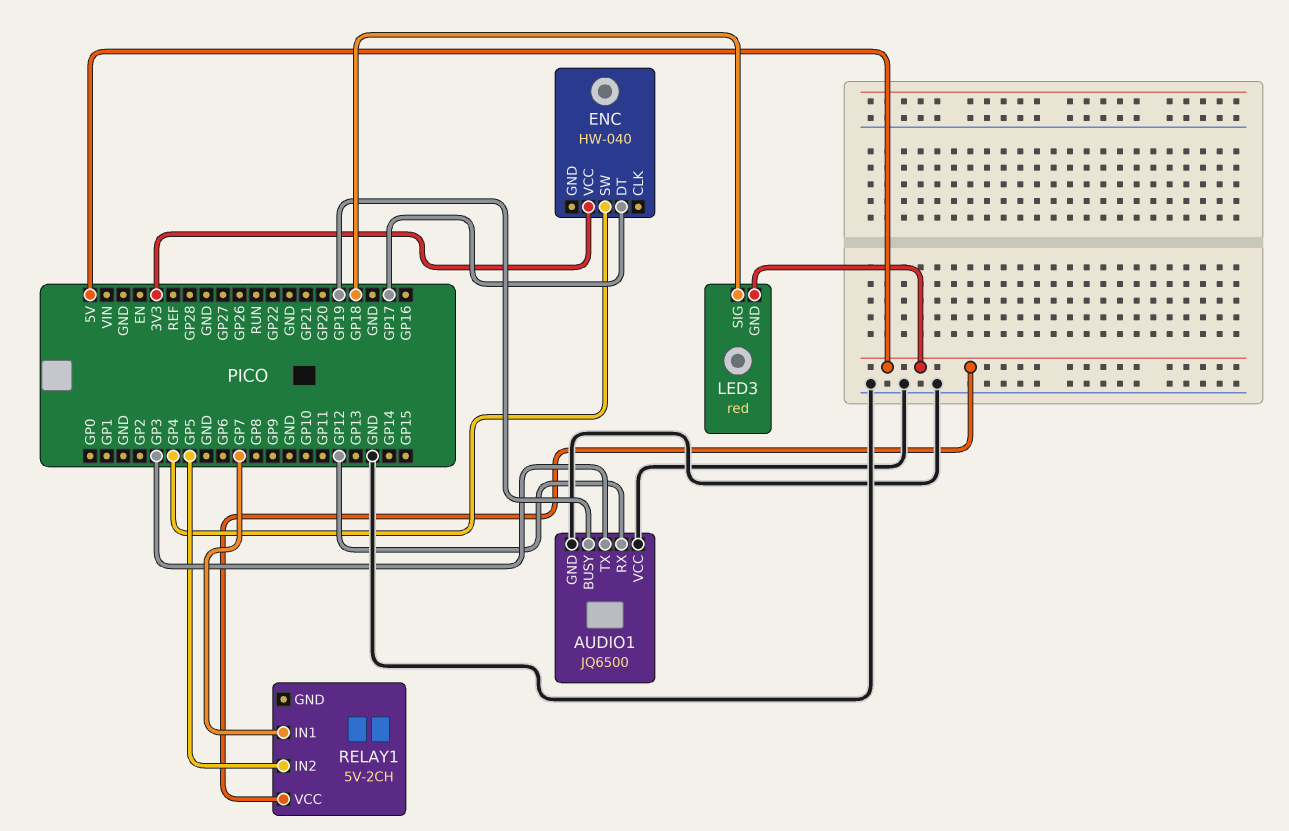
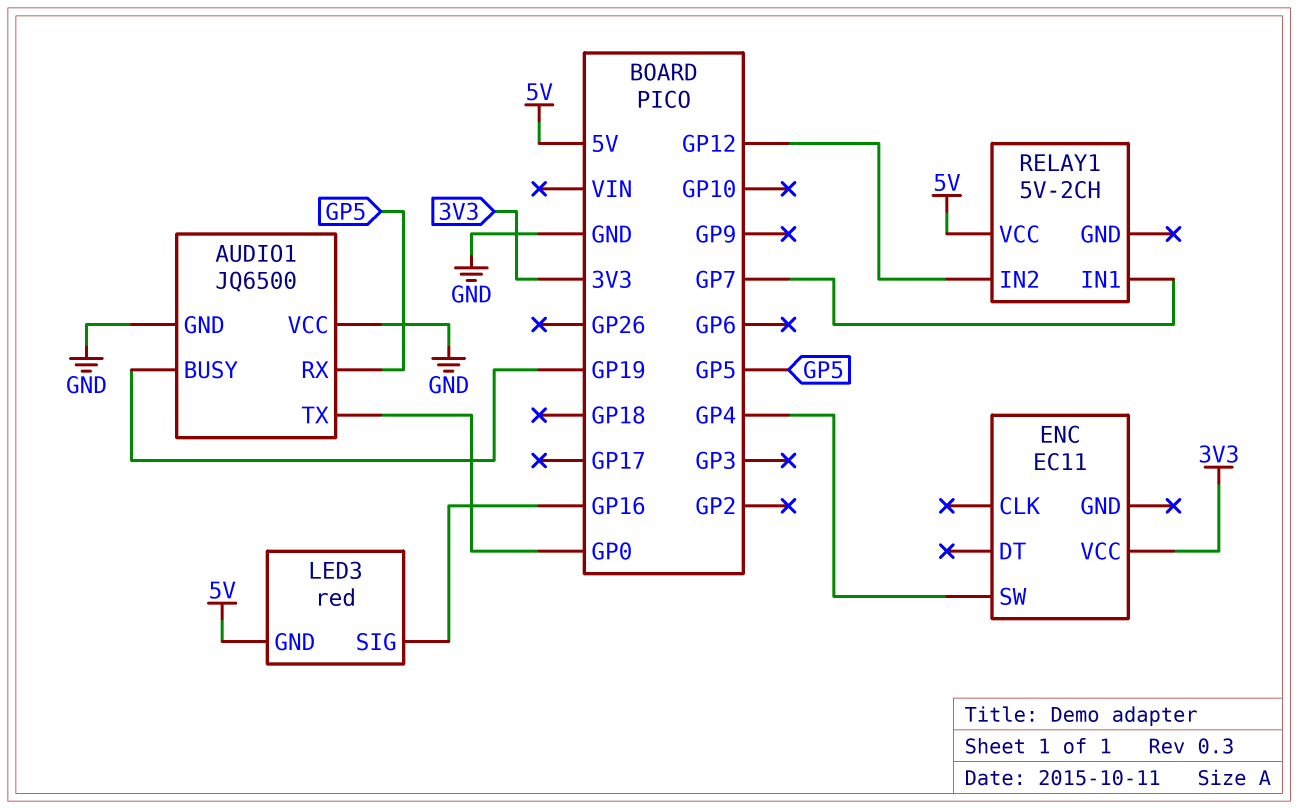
AUDIO1 pin RX: GP12 -> GP5
AUDIO1 pin TX: GP3 -> GP0
ENC: HW-040 -> EC11
ENC pin DT: GP17 -> none
LED3 pin SIG: GP18 -> GP16
RELAY1 pin IN2: GP5 -> GP12

